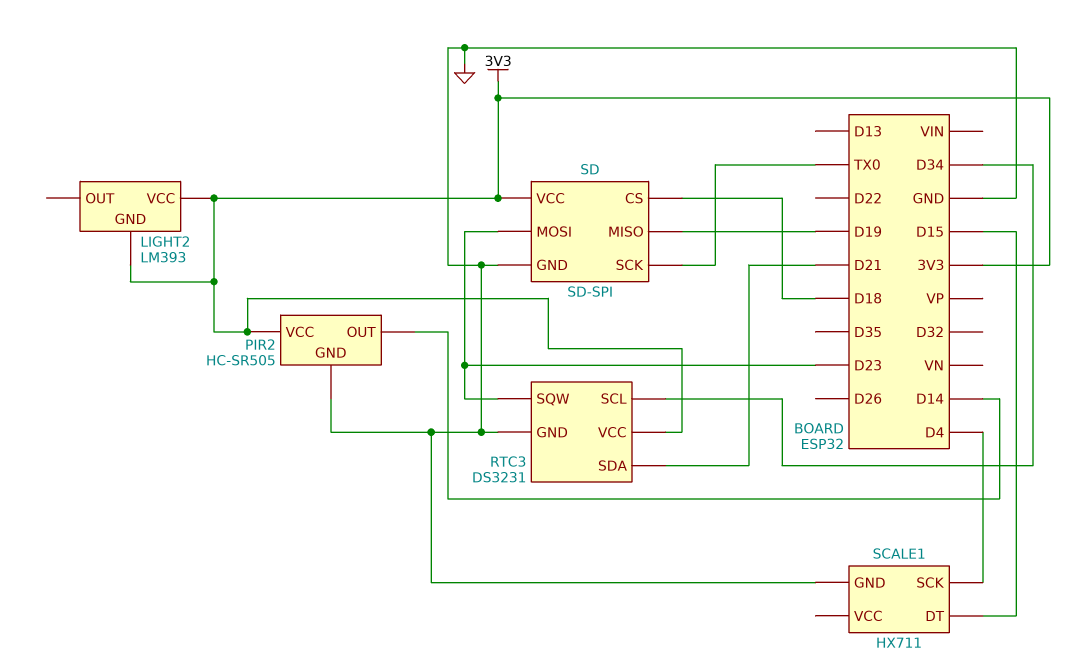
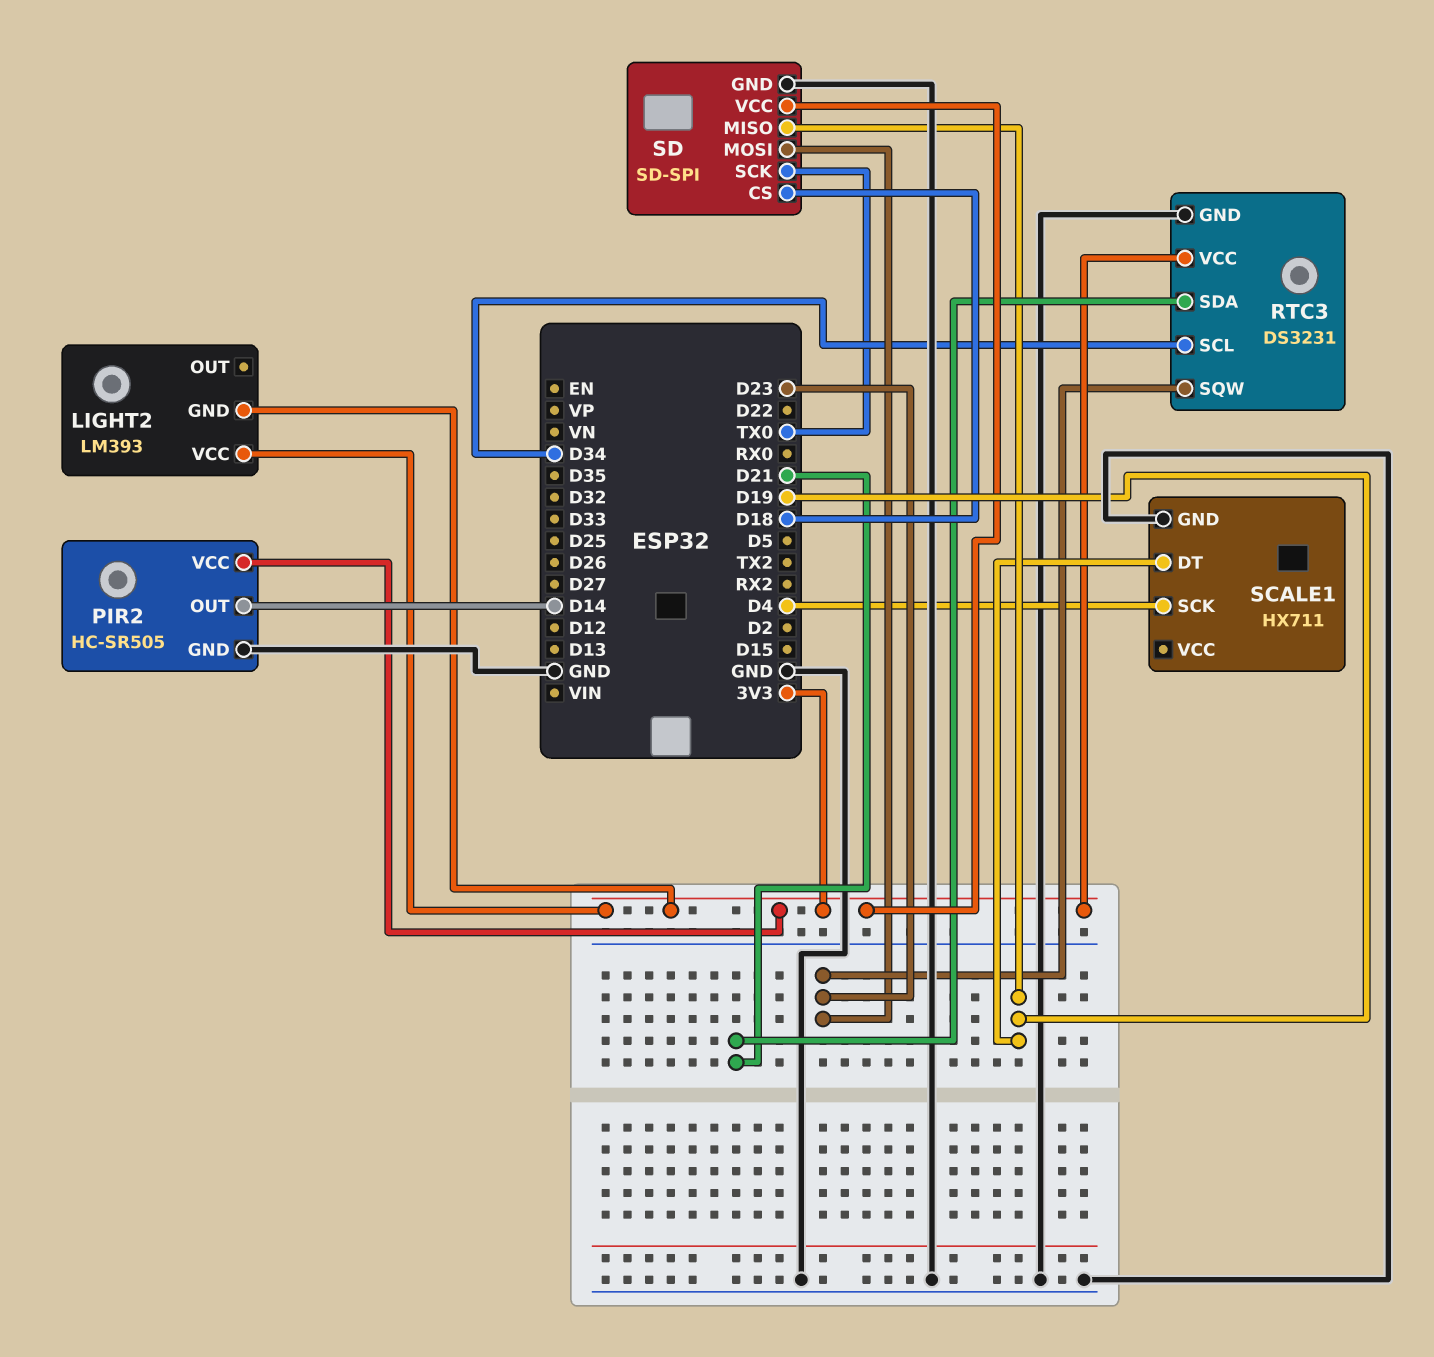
SCALE1 pin DT: D15 -> D19

